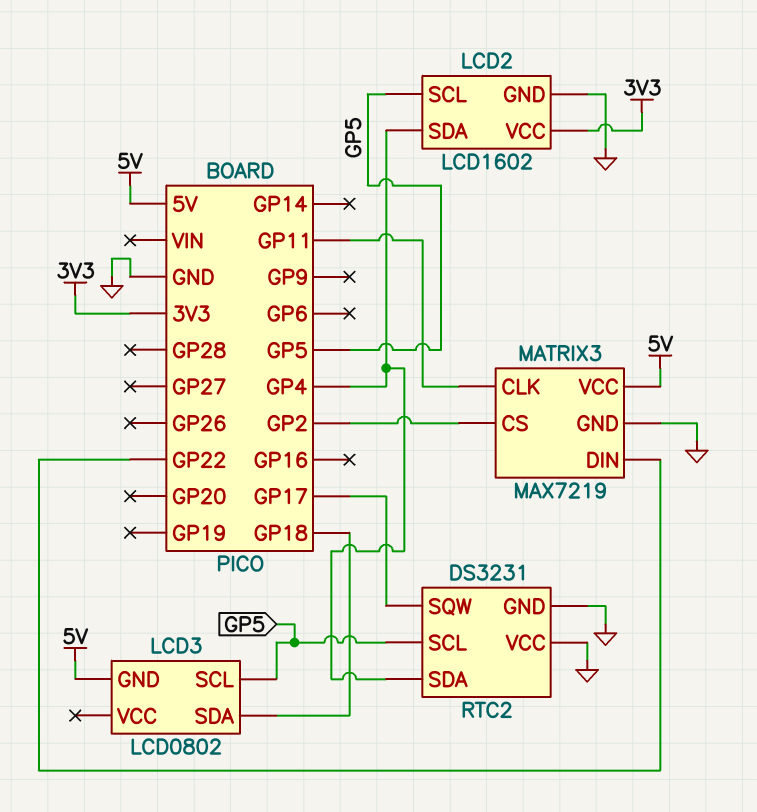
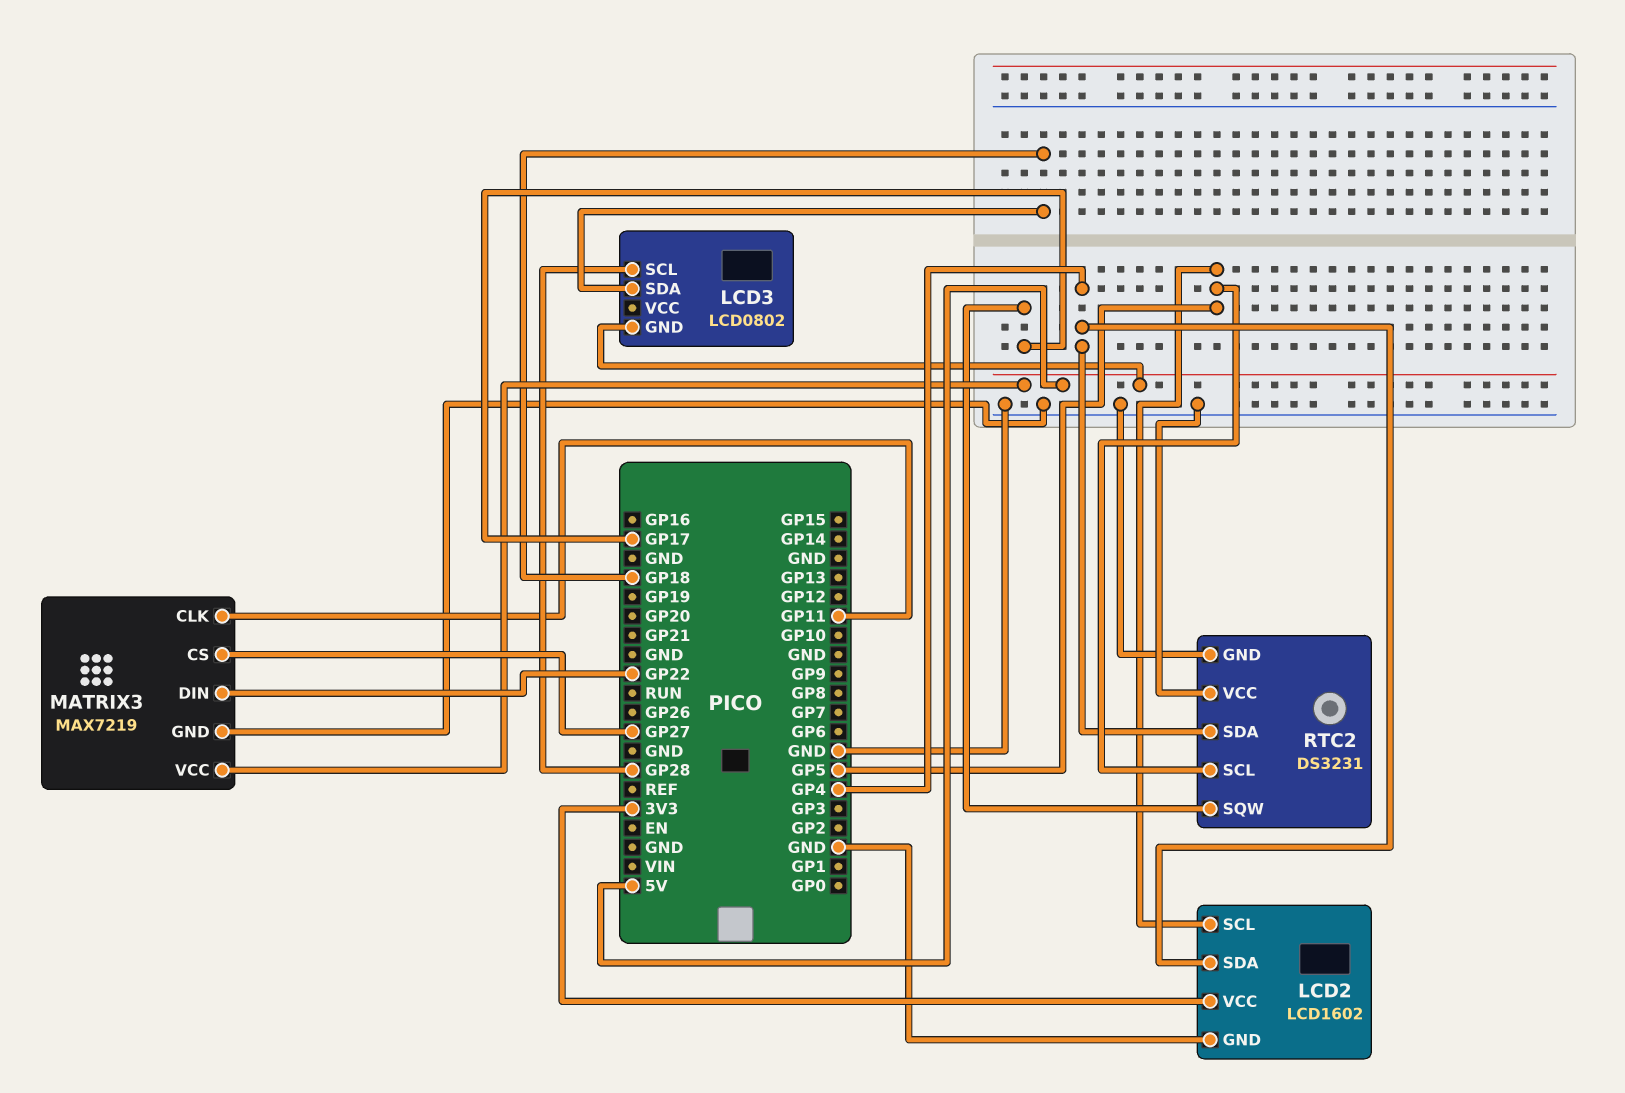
LCD3 pin SCL: GP5 -> GP28
MATRIX3 pin CS: GP2 -> GP27

